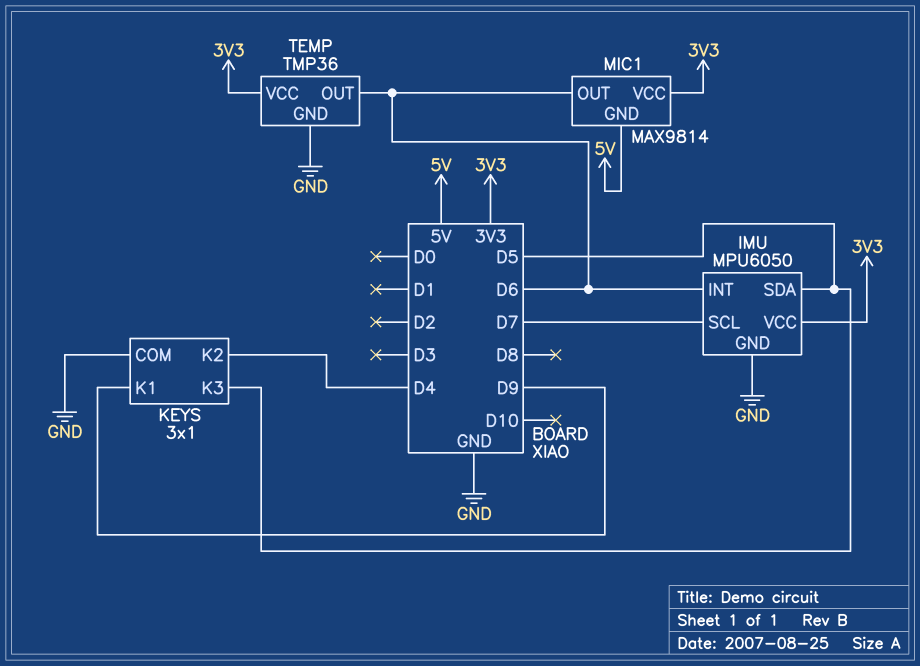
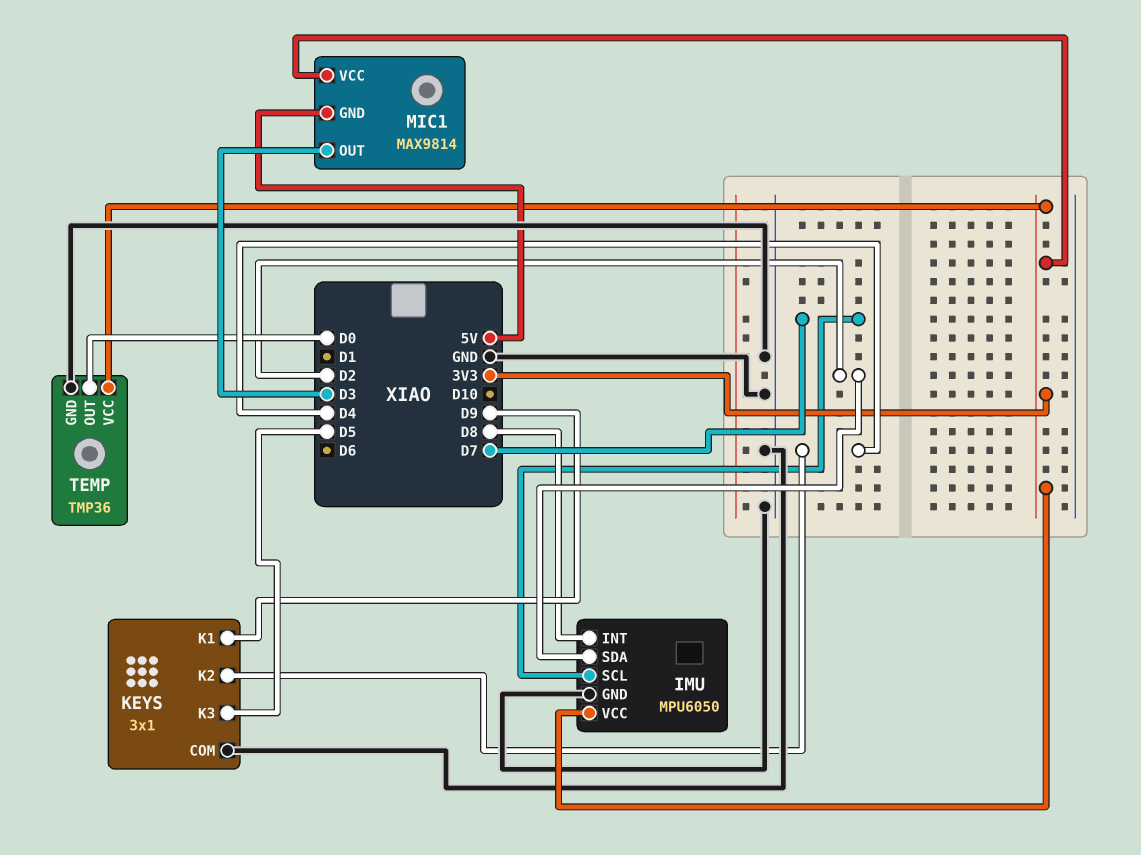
IMU pin INT: D6 -> D8
IMU pin SDA: D5 -> D2
MIC1 pin OUT: D6 -> D3
TEMP pin OUT: D6 -> D0

